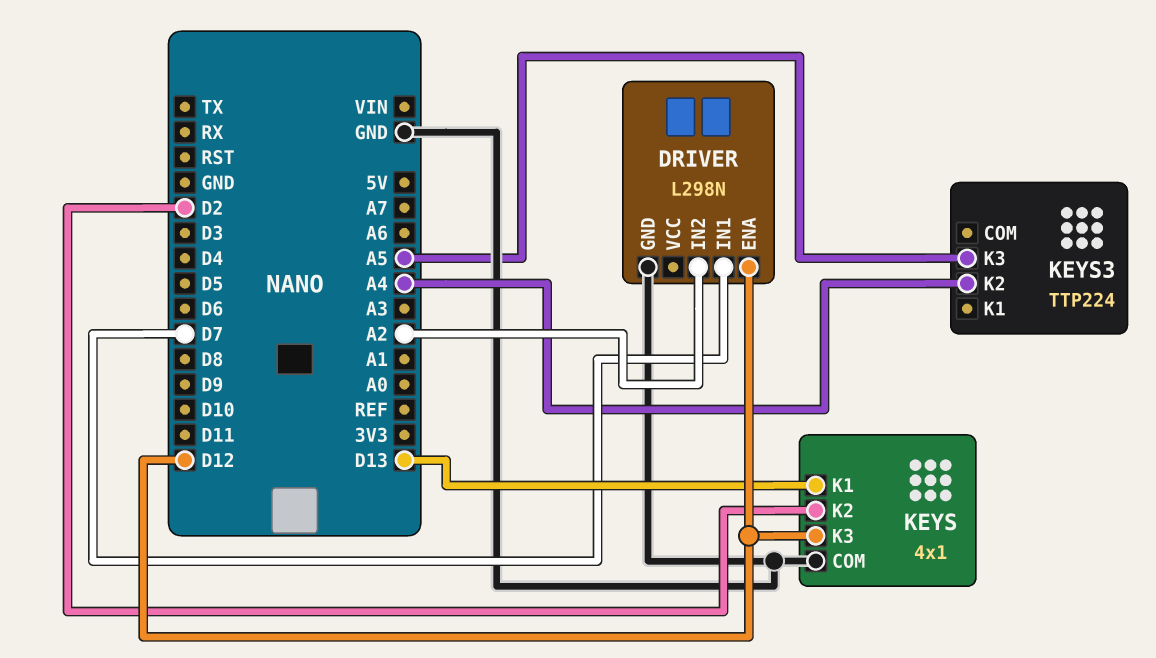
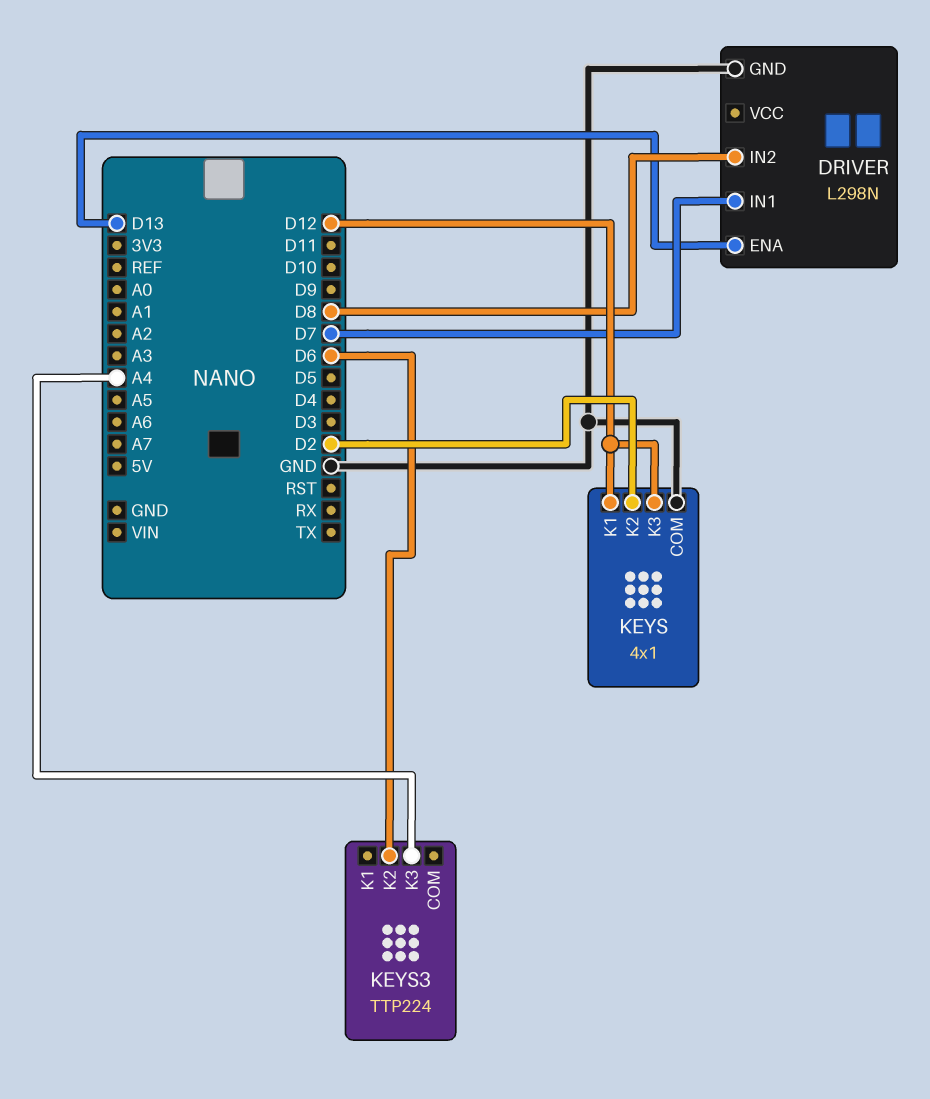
DRIVER pin ENA: D12 -> D13
DRIVER pin IN2: A2 -> D8
KEYS pin K1: D13 -> D12
KEYS3 pin K2: A4 -> D6
KEYS3 pin K3: A5 -> A4

